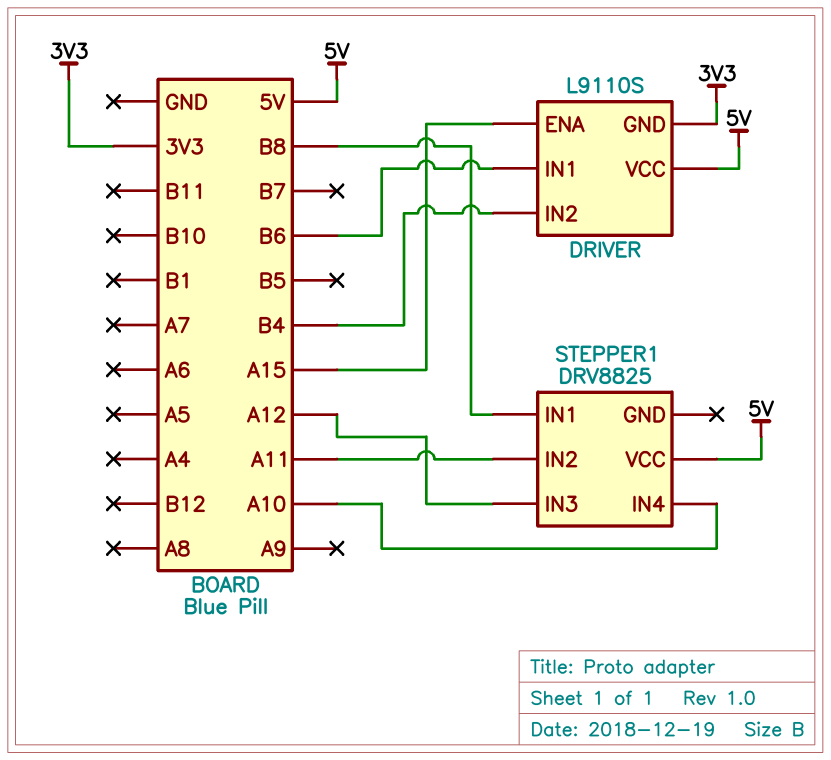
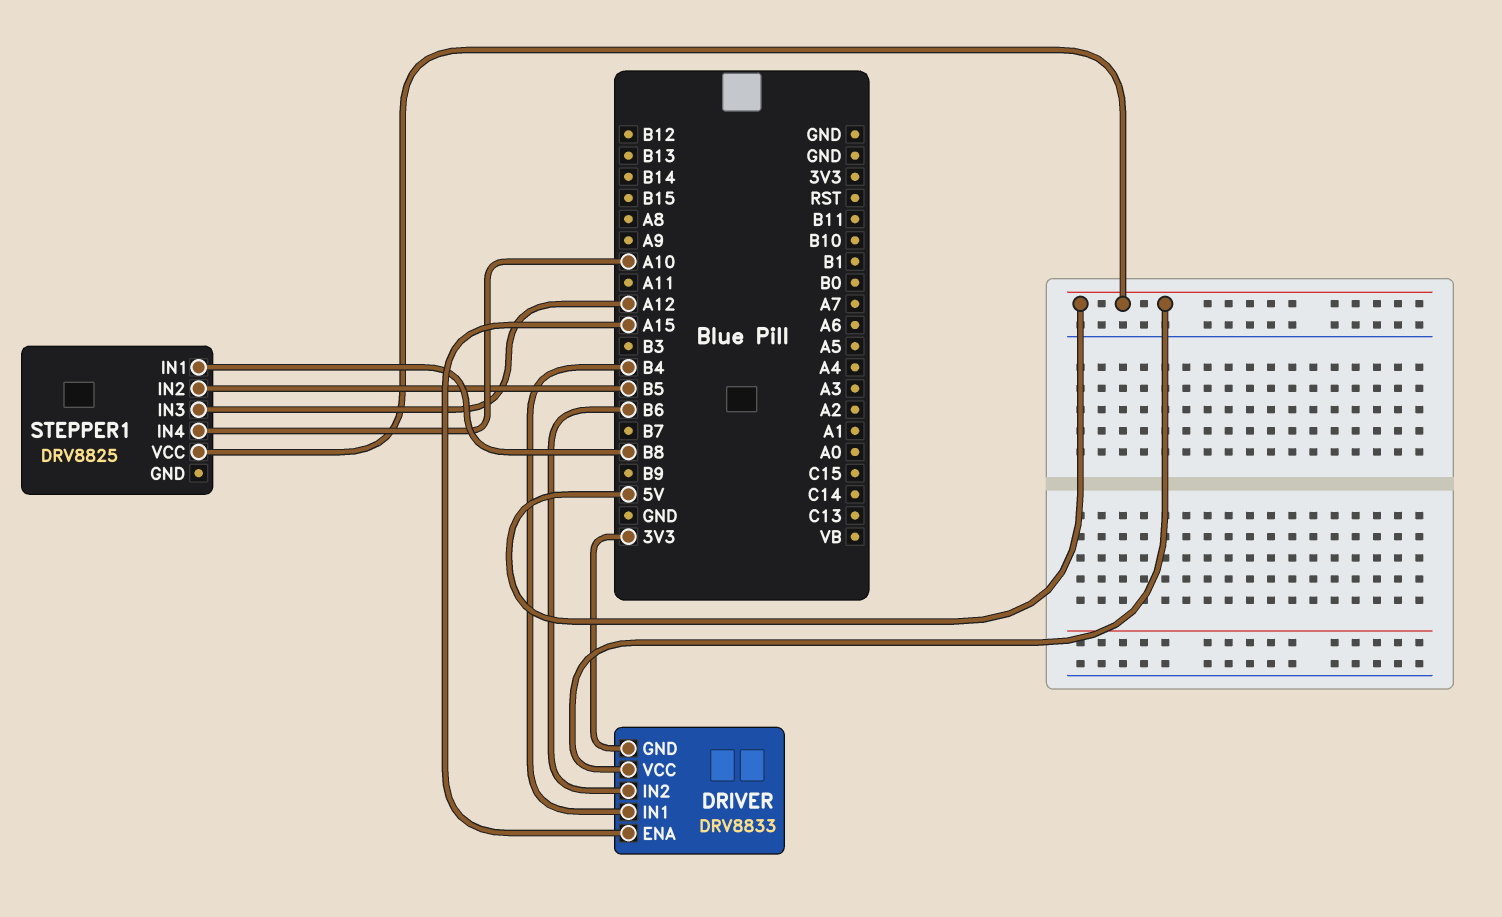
DRIVER: L9110S -> DRV8833
DRIVER pin IN1: B6 -> B4
DRIVER pin IN2: B4 -> B6
STEPPER1 pin IN2: A11 -> B5

